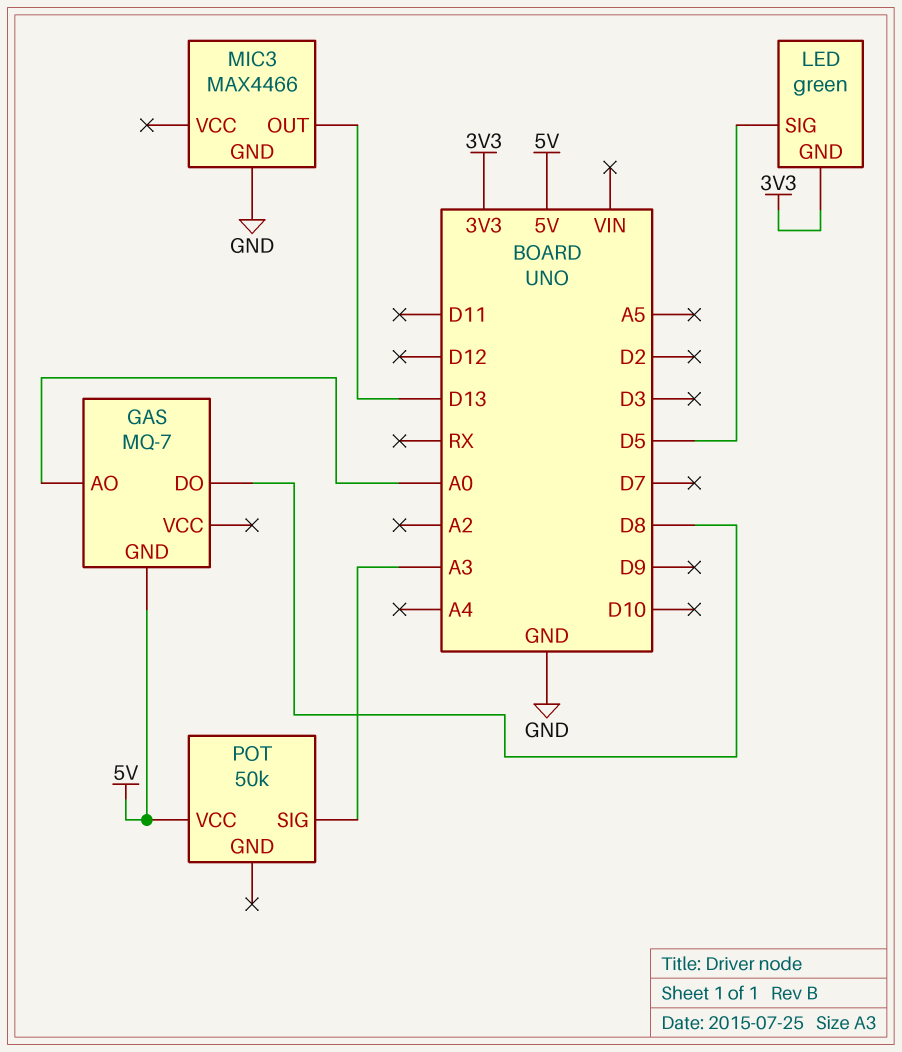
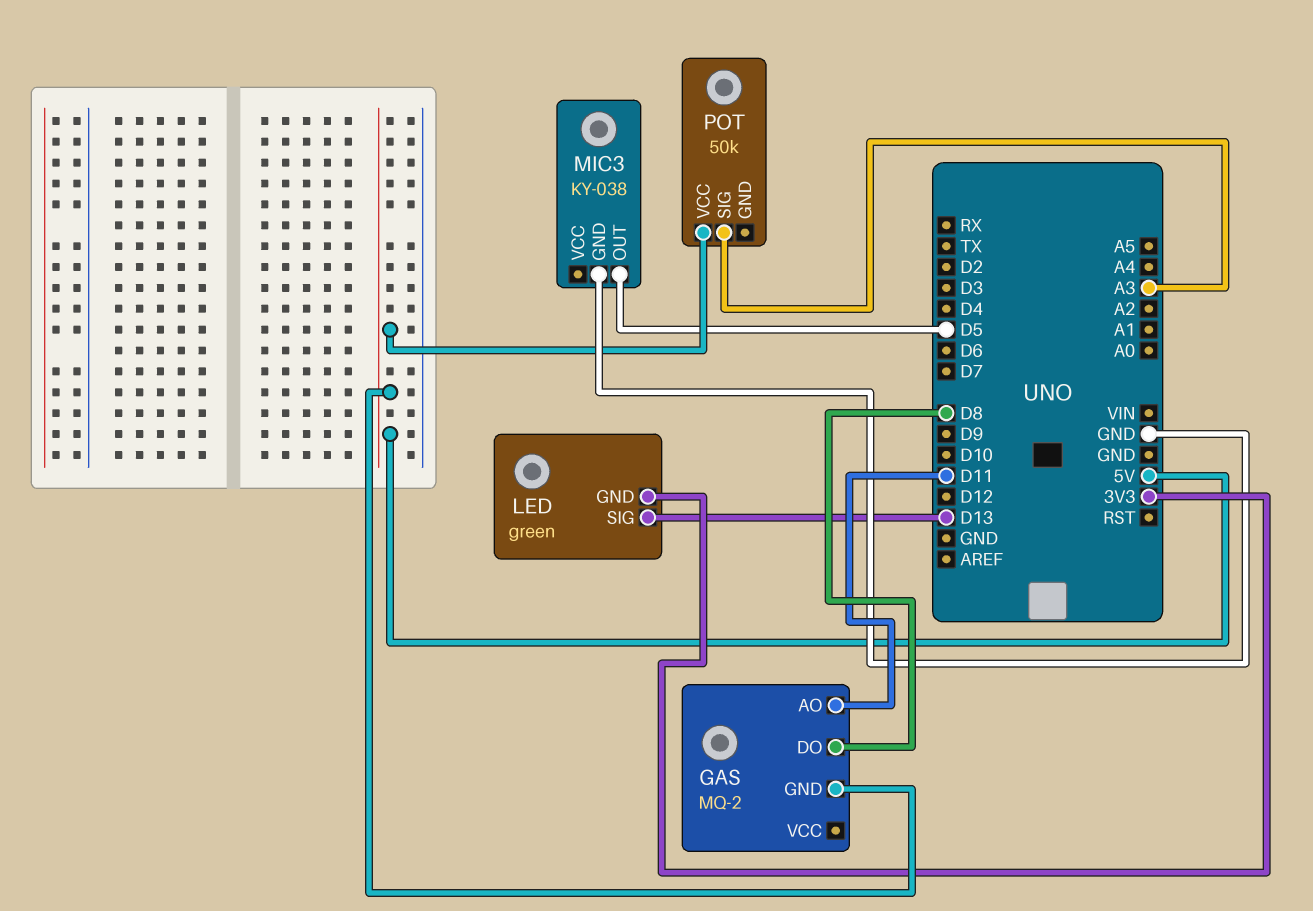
GAS: MQ-7 -> MQ-2
GAS pin AO: A0 -> D11
LED pin SIG: D5 -> D13
MIC3: MAX4466 -> KY-038
MIC3 pin OUT: D13 -> D5

